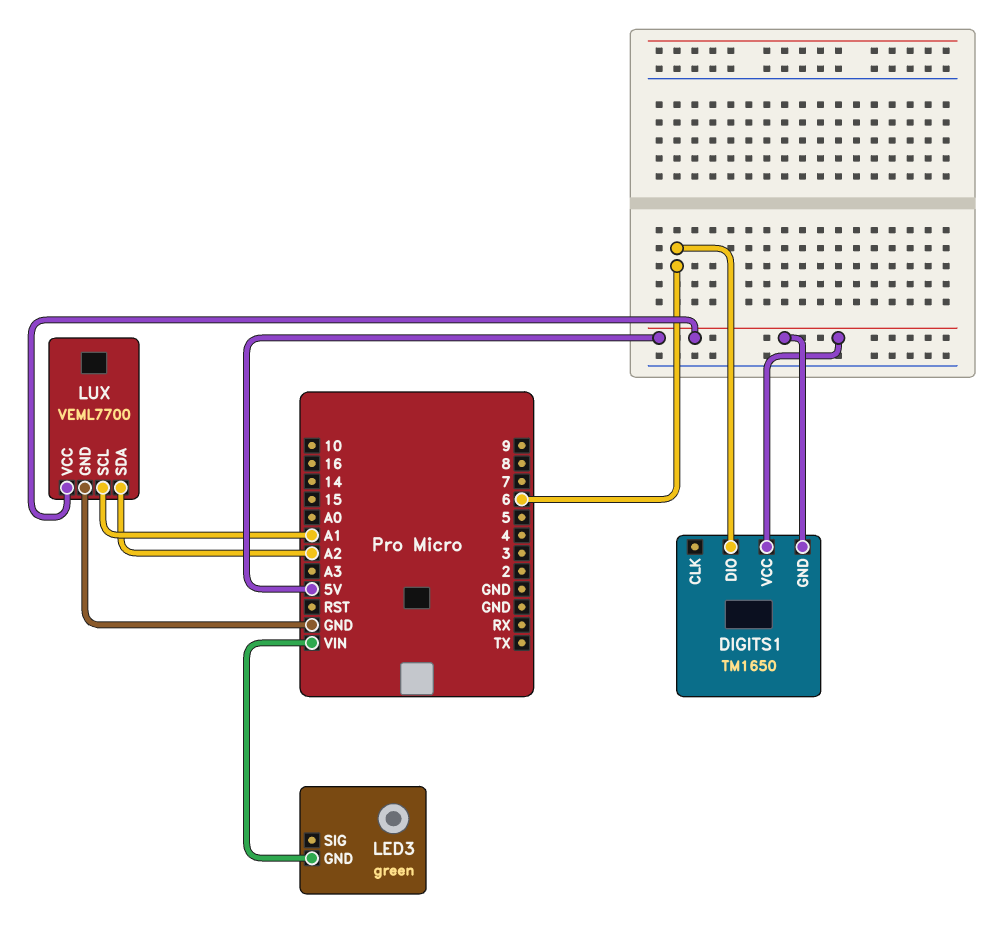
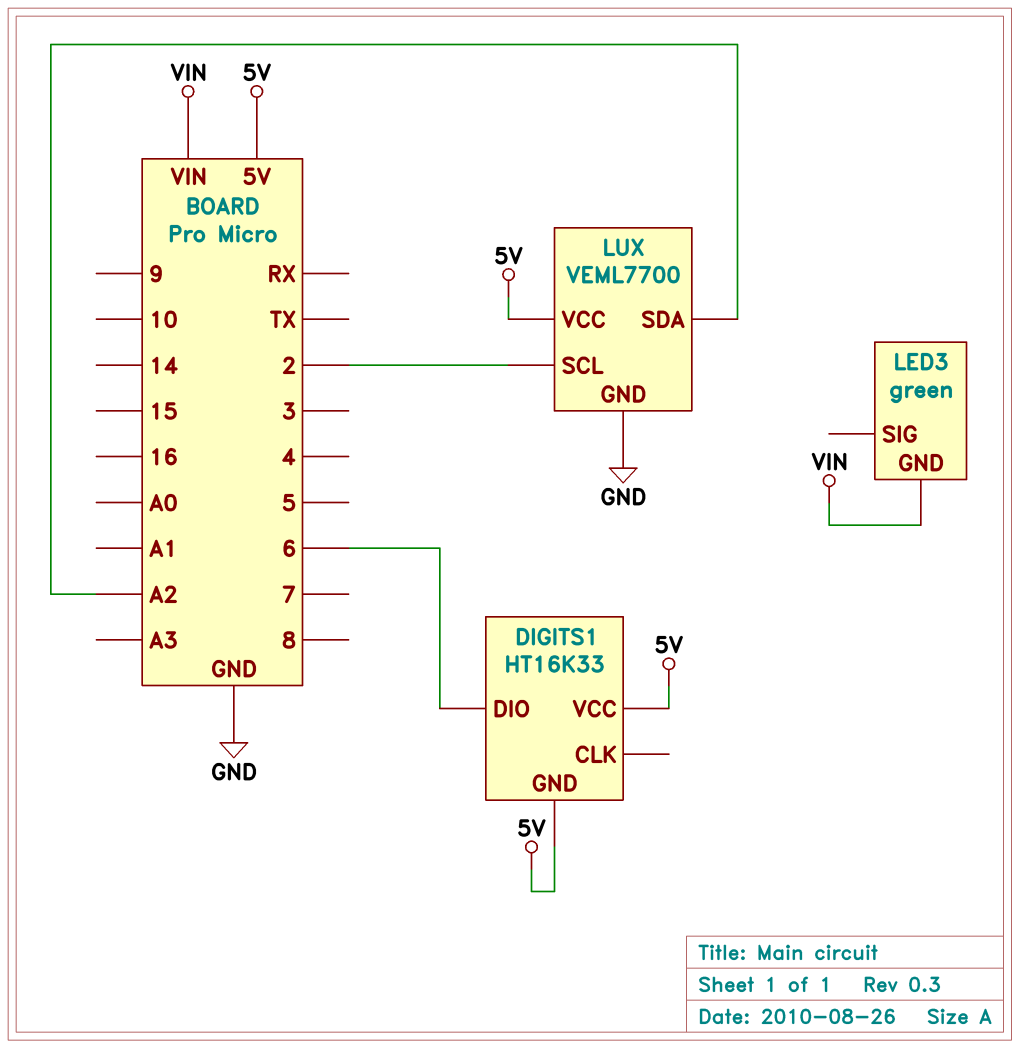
DIGITS1: TM1650 -> HT16K33
LUX pin SCL: A1 -> 2

